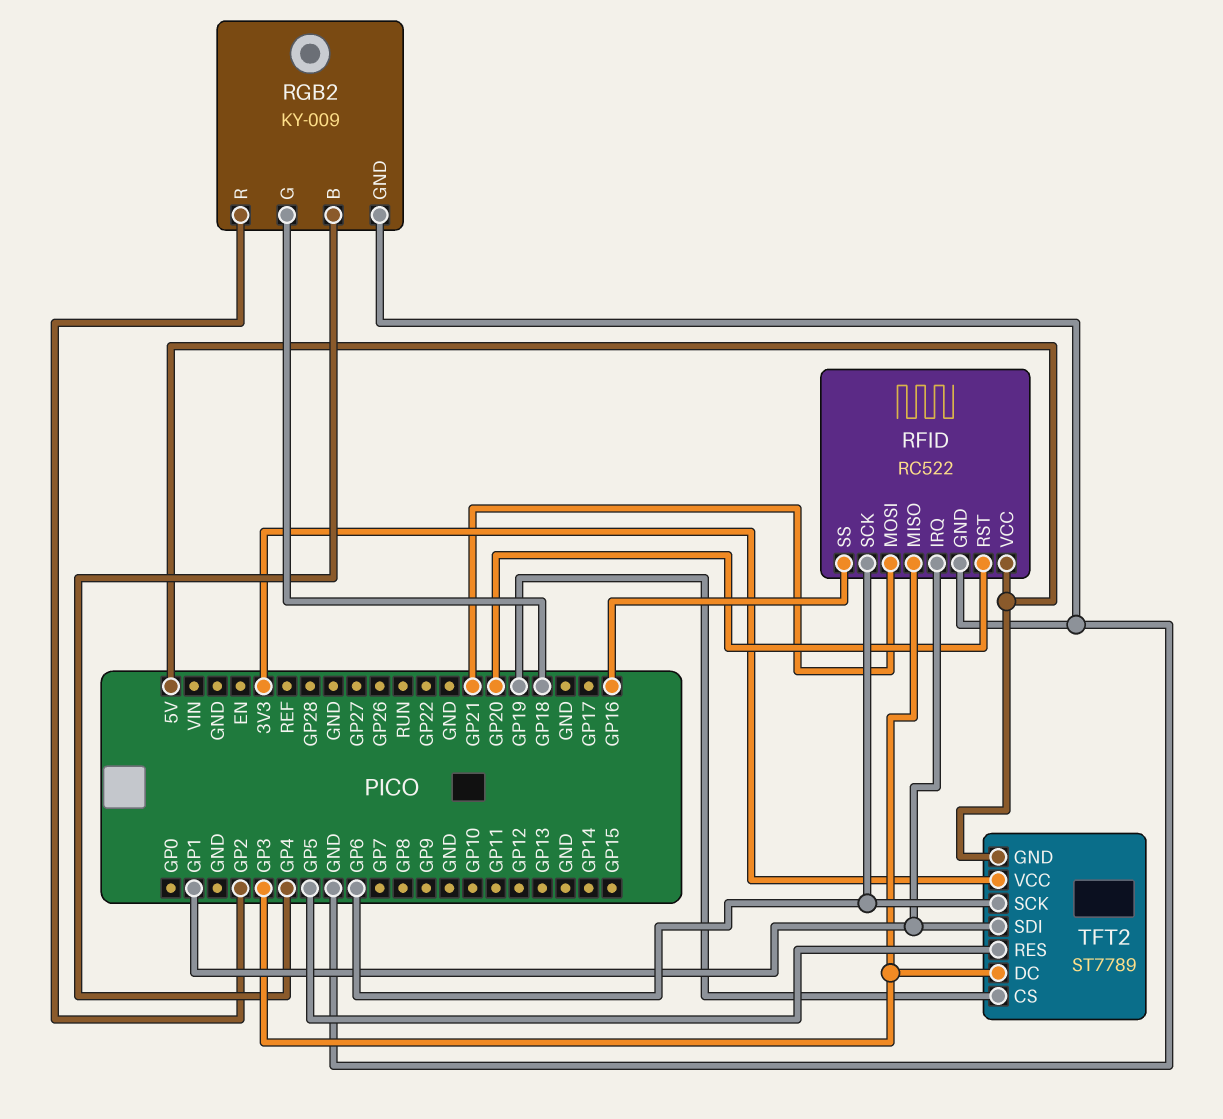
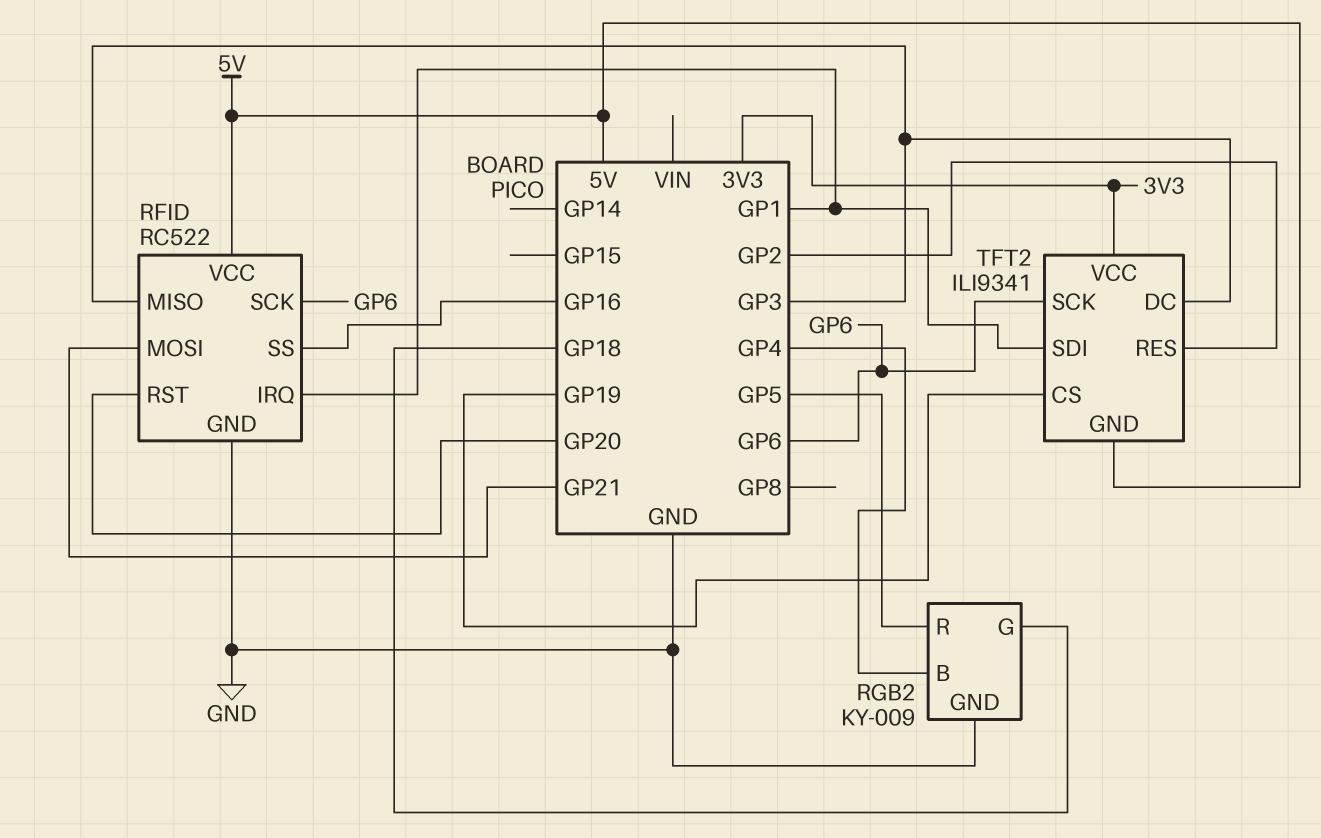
RGB2 pin R: GP2 -> GP5
TFT2: ST7789 -> ILI9341
TFT2 pin RES: GP5 -> GP2

